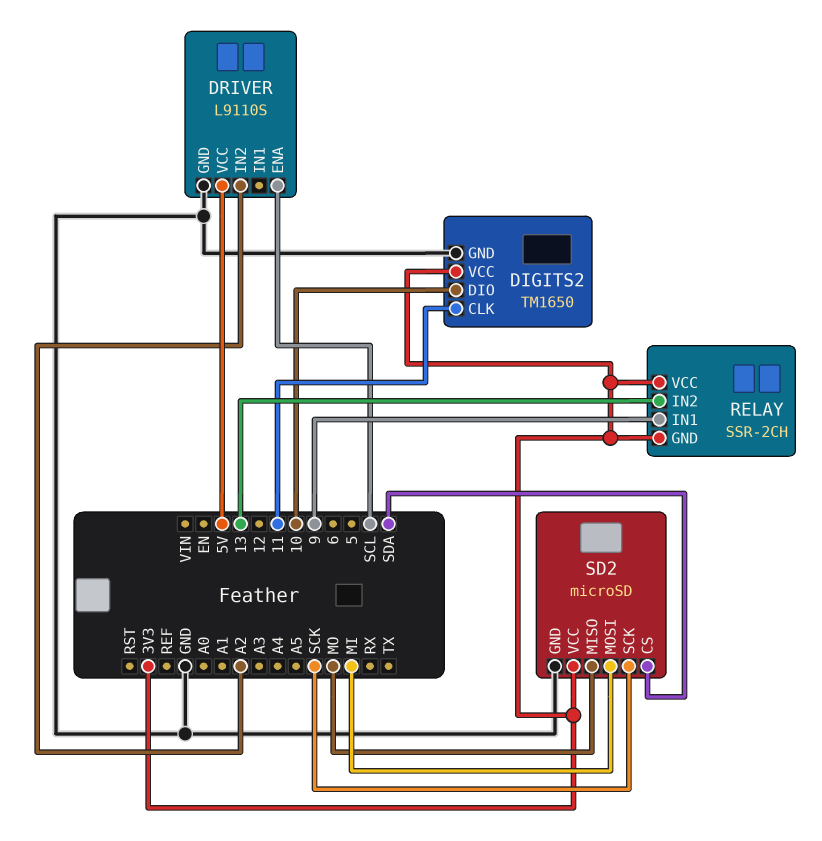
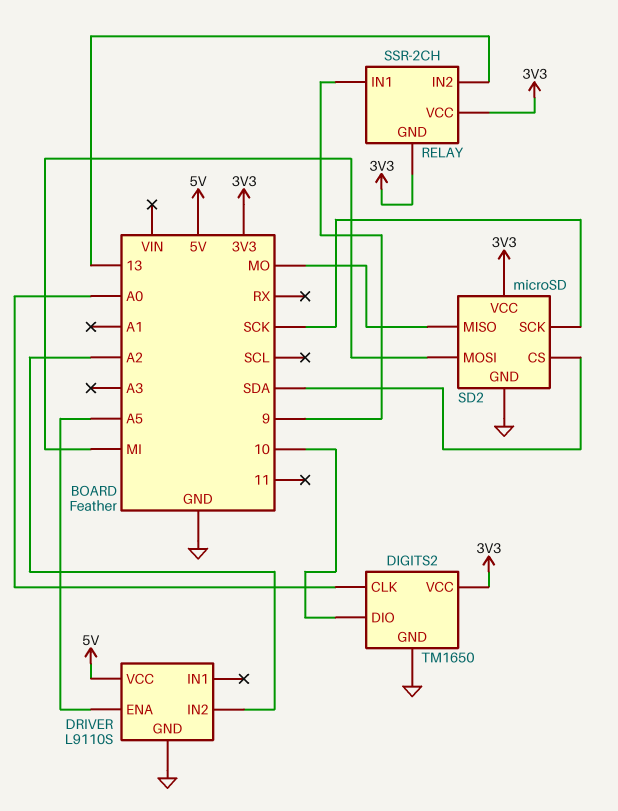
DIGITS2 pin CLK: 11 -> A0
DRIVER pin ENA: SCL -> A5

